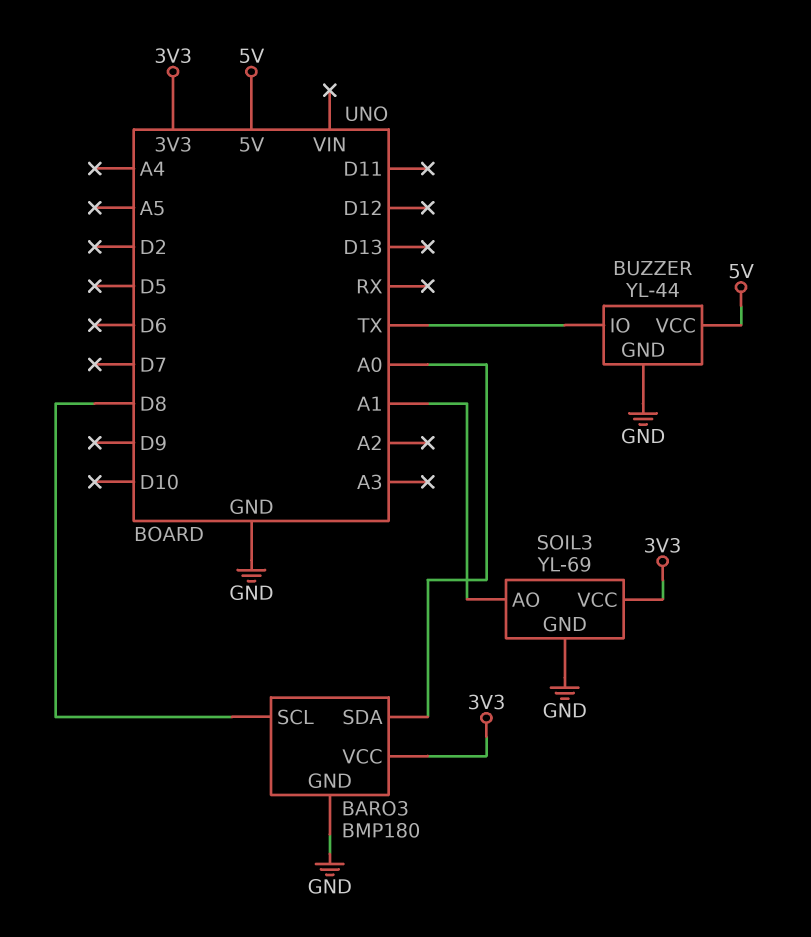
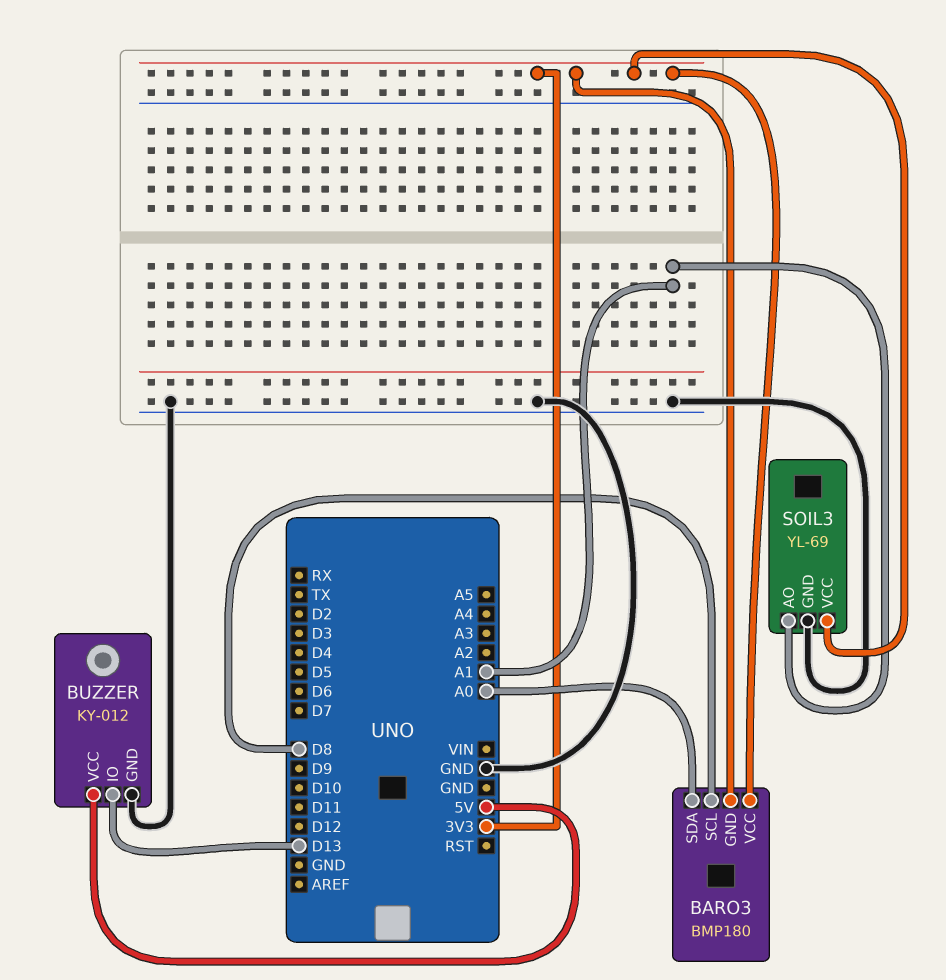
BARO3 pin GND: GND -> 3V3
BUZZER: YL-44 -> KY-012
BUZZER pin IO: TX -> D13

